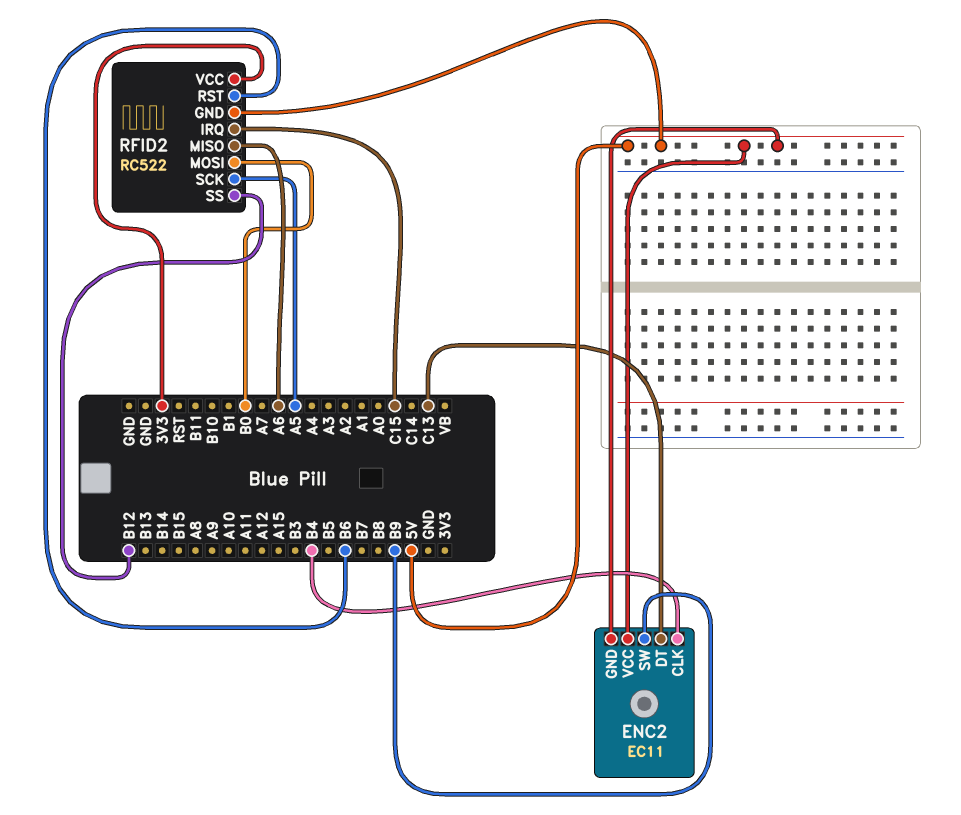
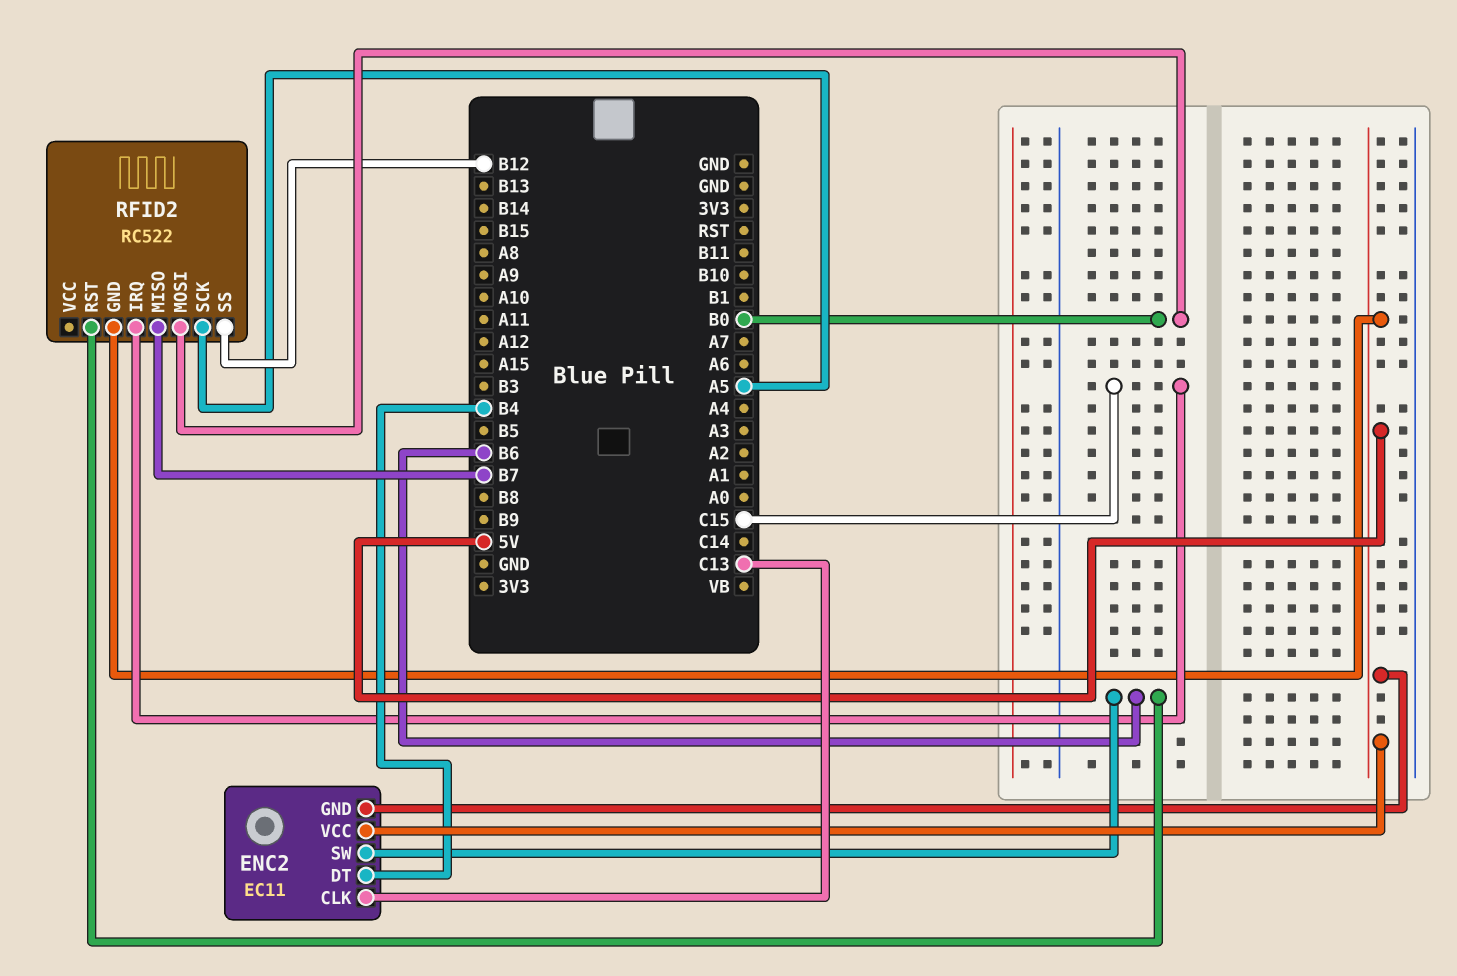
ENC2 pin CLK: B4 -> C13
ENC2 pin DT: C13 -> B4
ENC2 pin SW: B9 -> B6
RFID2 pin MISO: A6 -> B7
RFID2 pin VCC: 3V3 -> none

